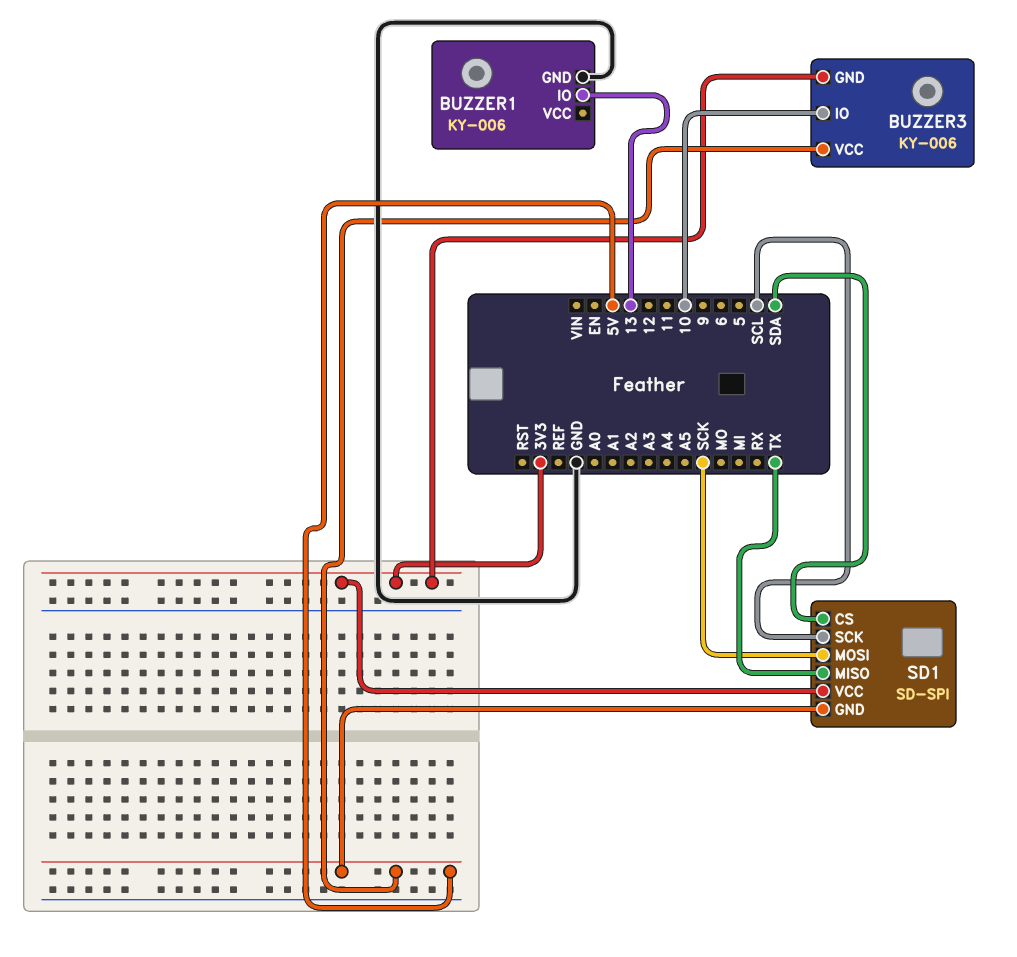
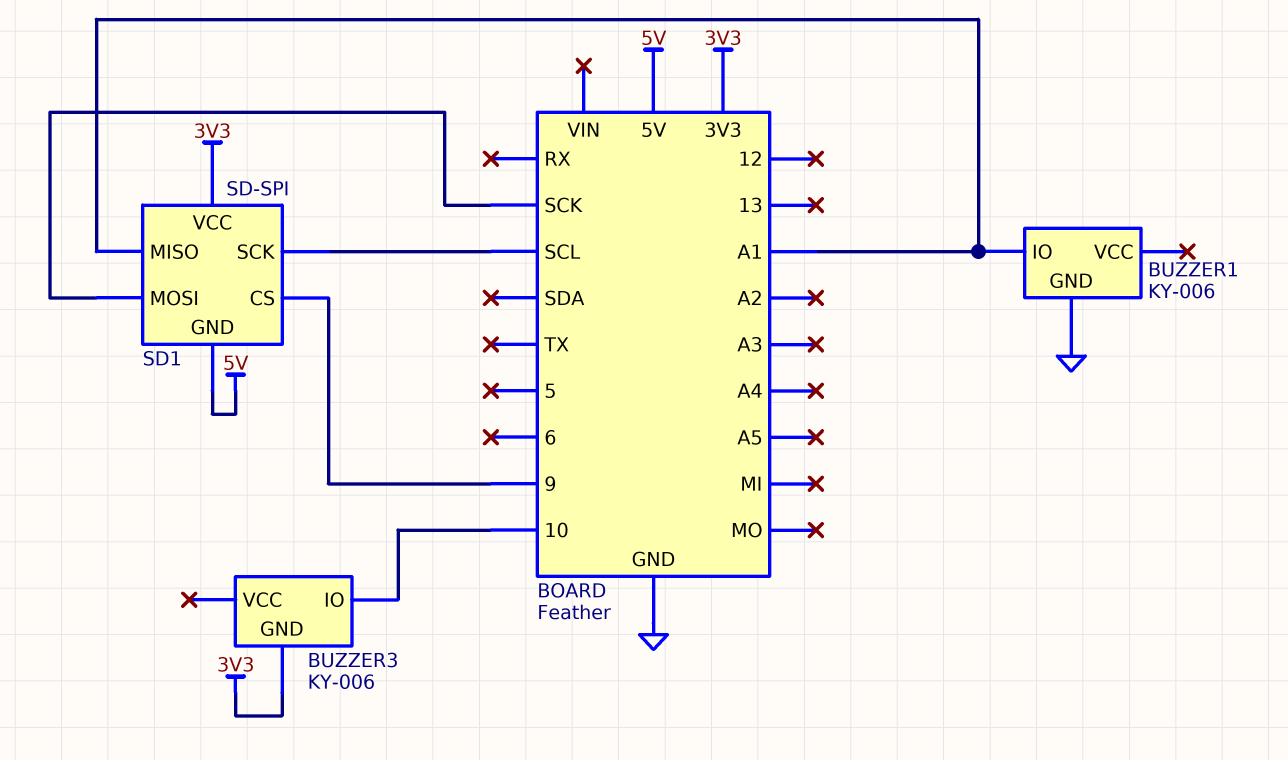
BUZZER1 pin IO: 13 -> A1
BUZZER3 pin VCC: 5V -> none
SD1 pin CS: SDA -> 9
SD1 pin MISO: TX -> A1

